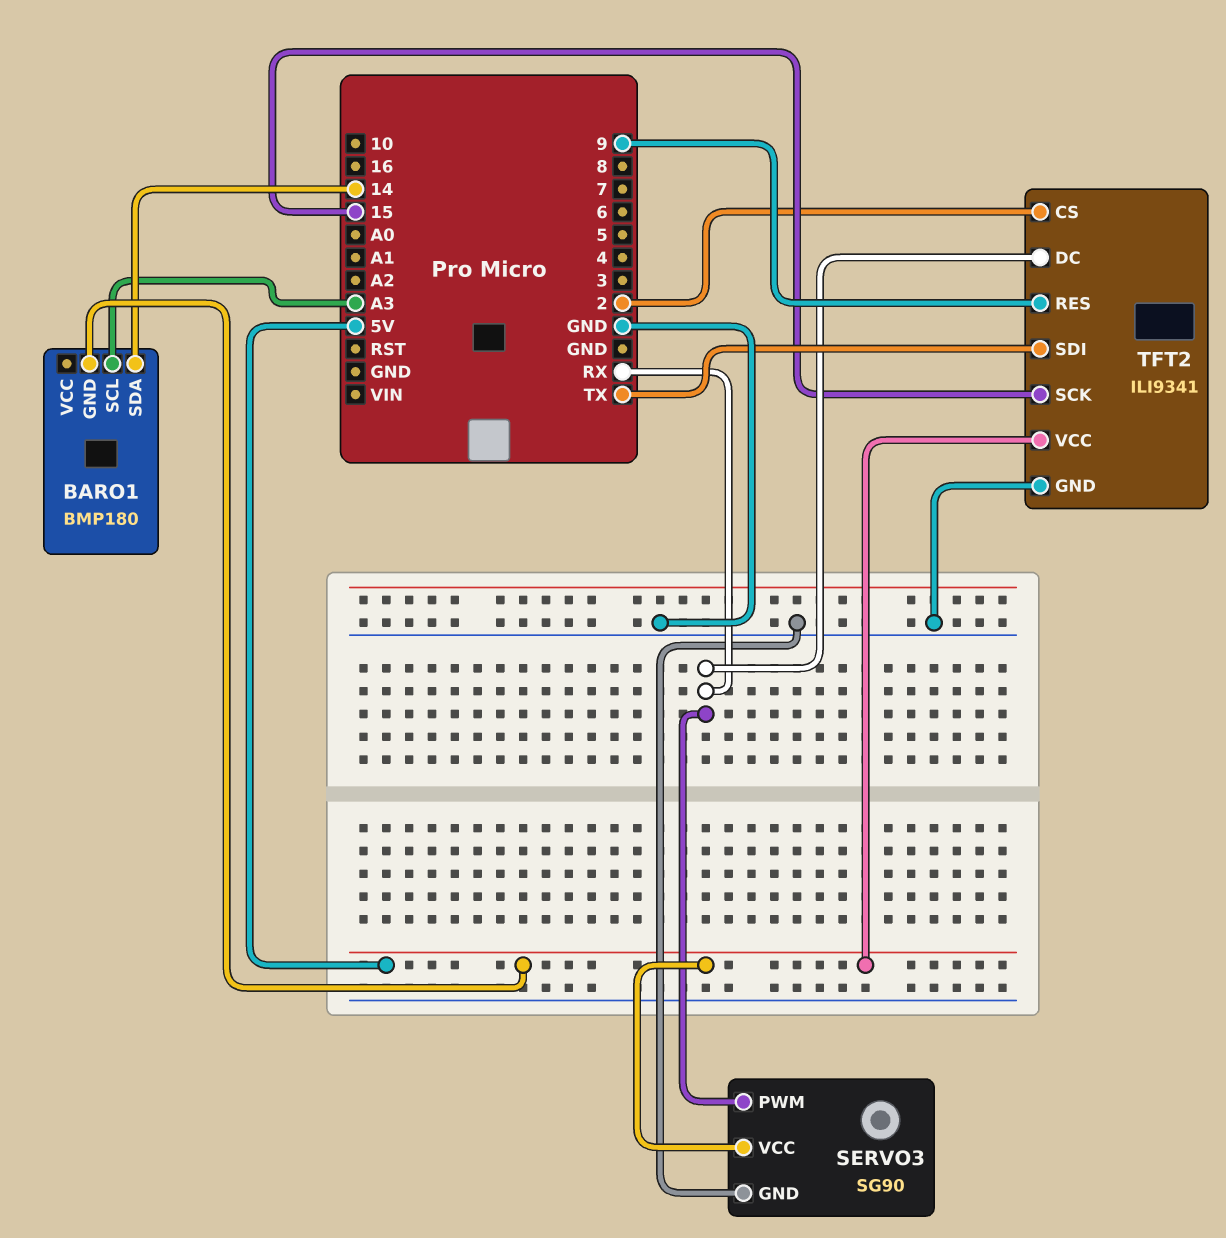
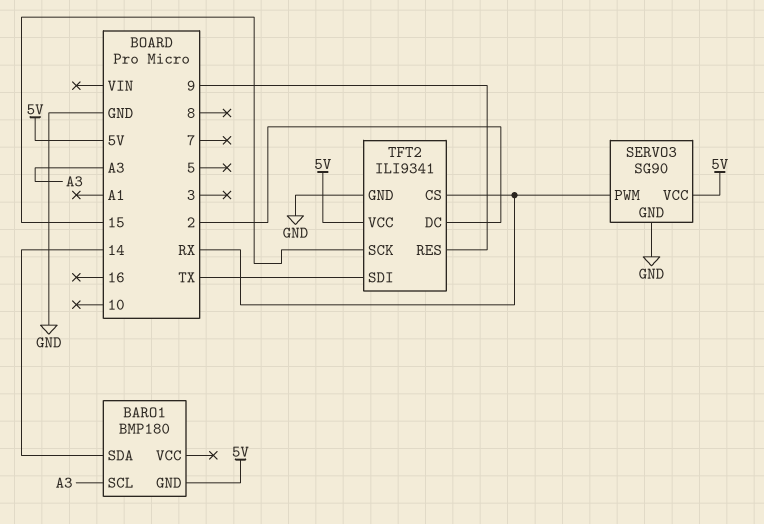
TFT2 pin CS: 2 -> RX
TFT2 pin DC: RX -> 2

